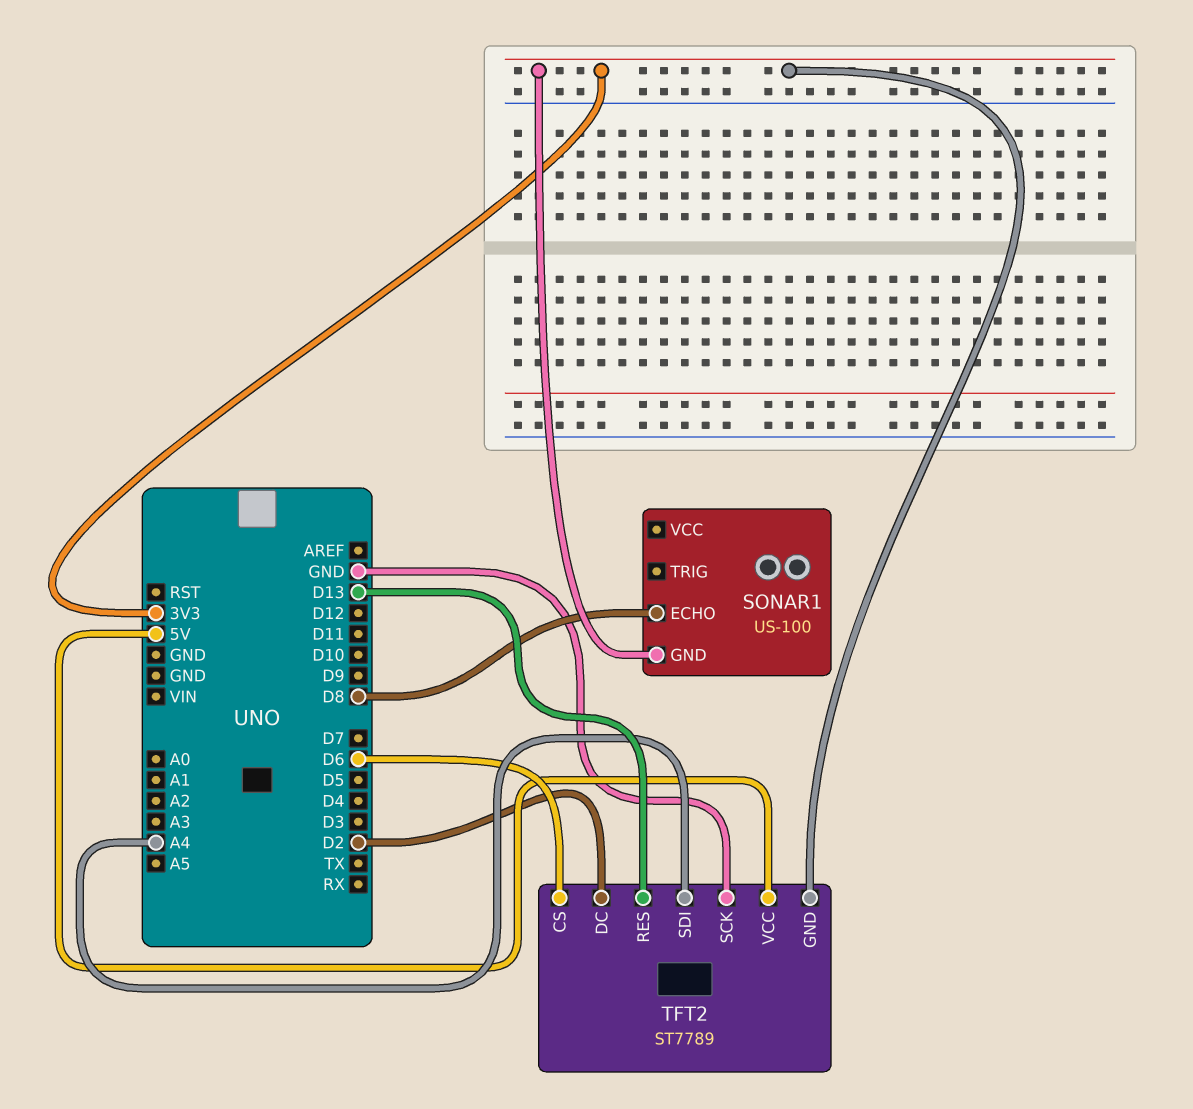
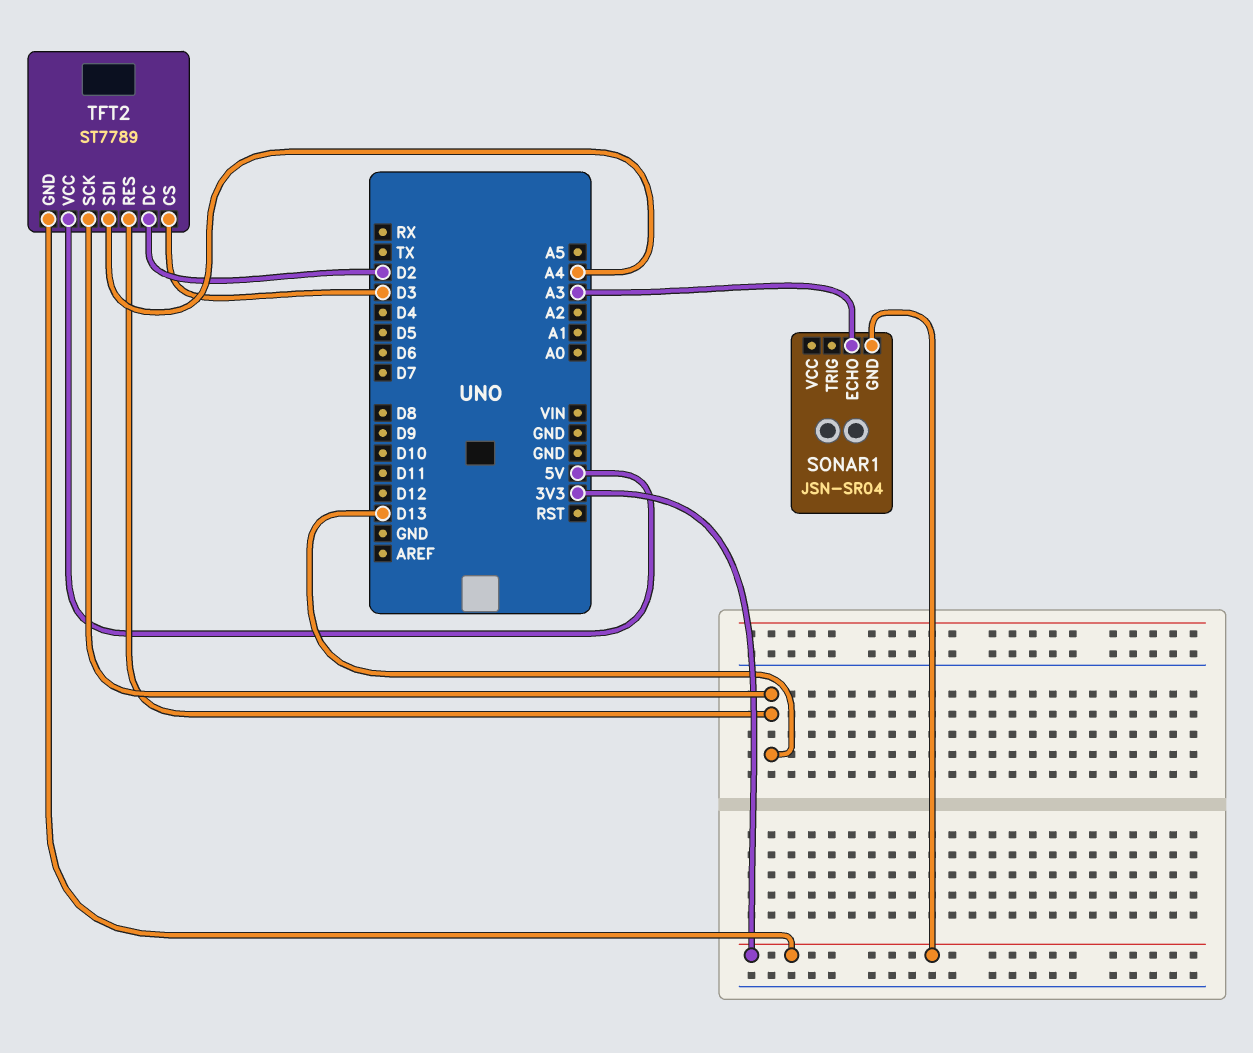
SONAR1: US-100 -> JSN-SR04
SONAR1 pin ECHO: D8 -> A3
TFT2 pin CS: D6 -> D3
TFT2 pin SCK: GND -> D13

